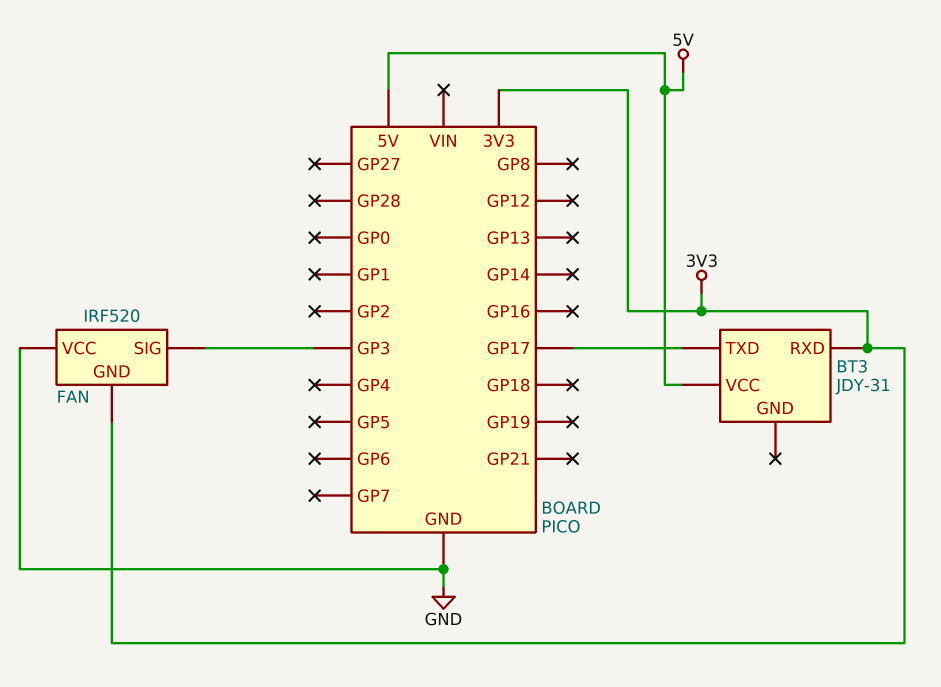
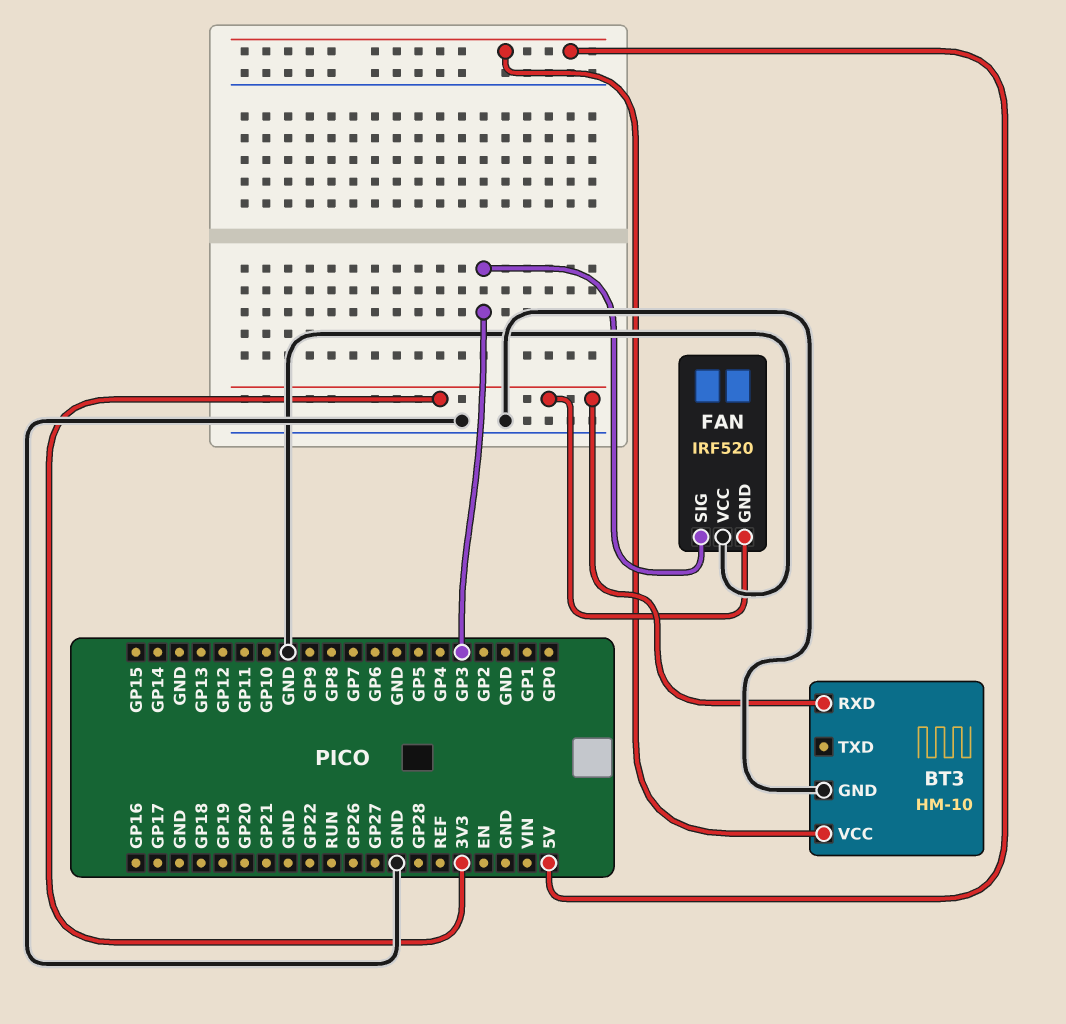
BT3: JDY-31 -> HM-10
BT3 pin GND: none -> GND
BT3 pin TXD: GP17 -> none

